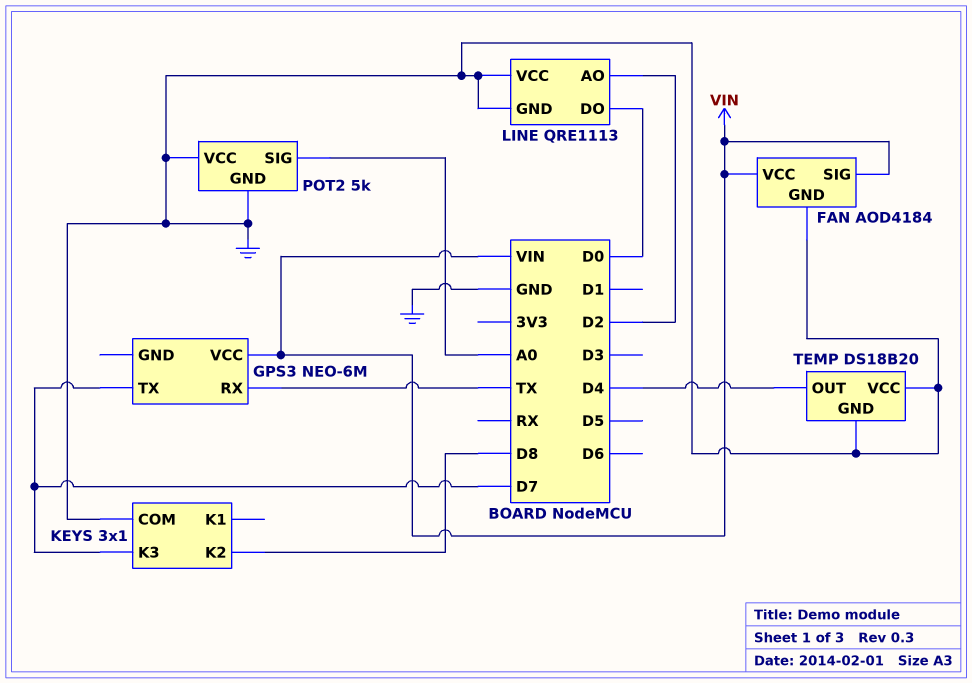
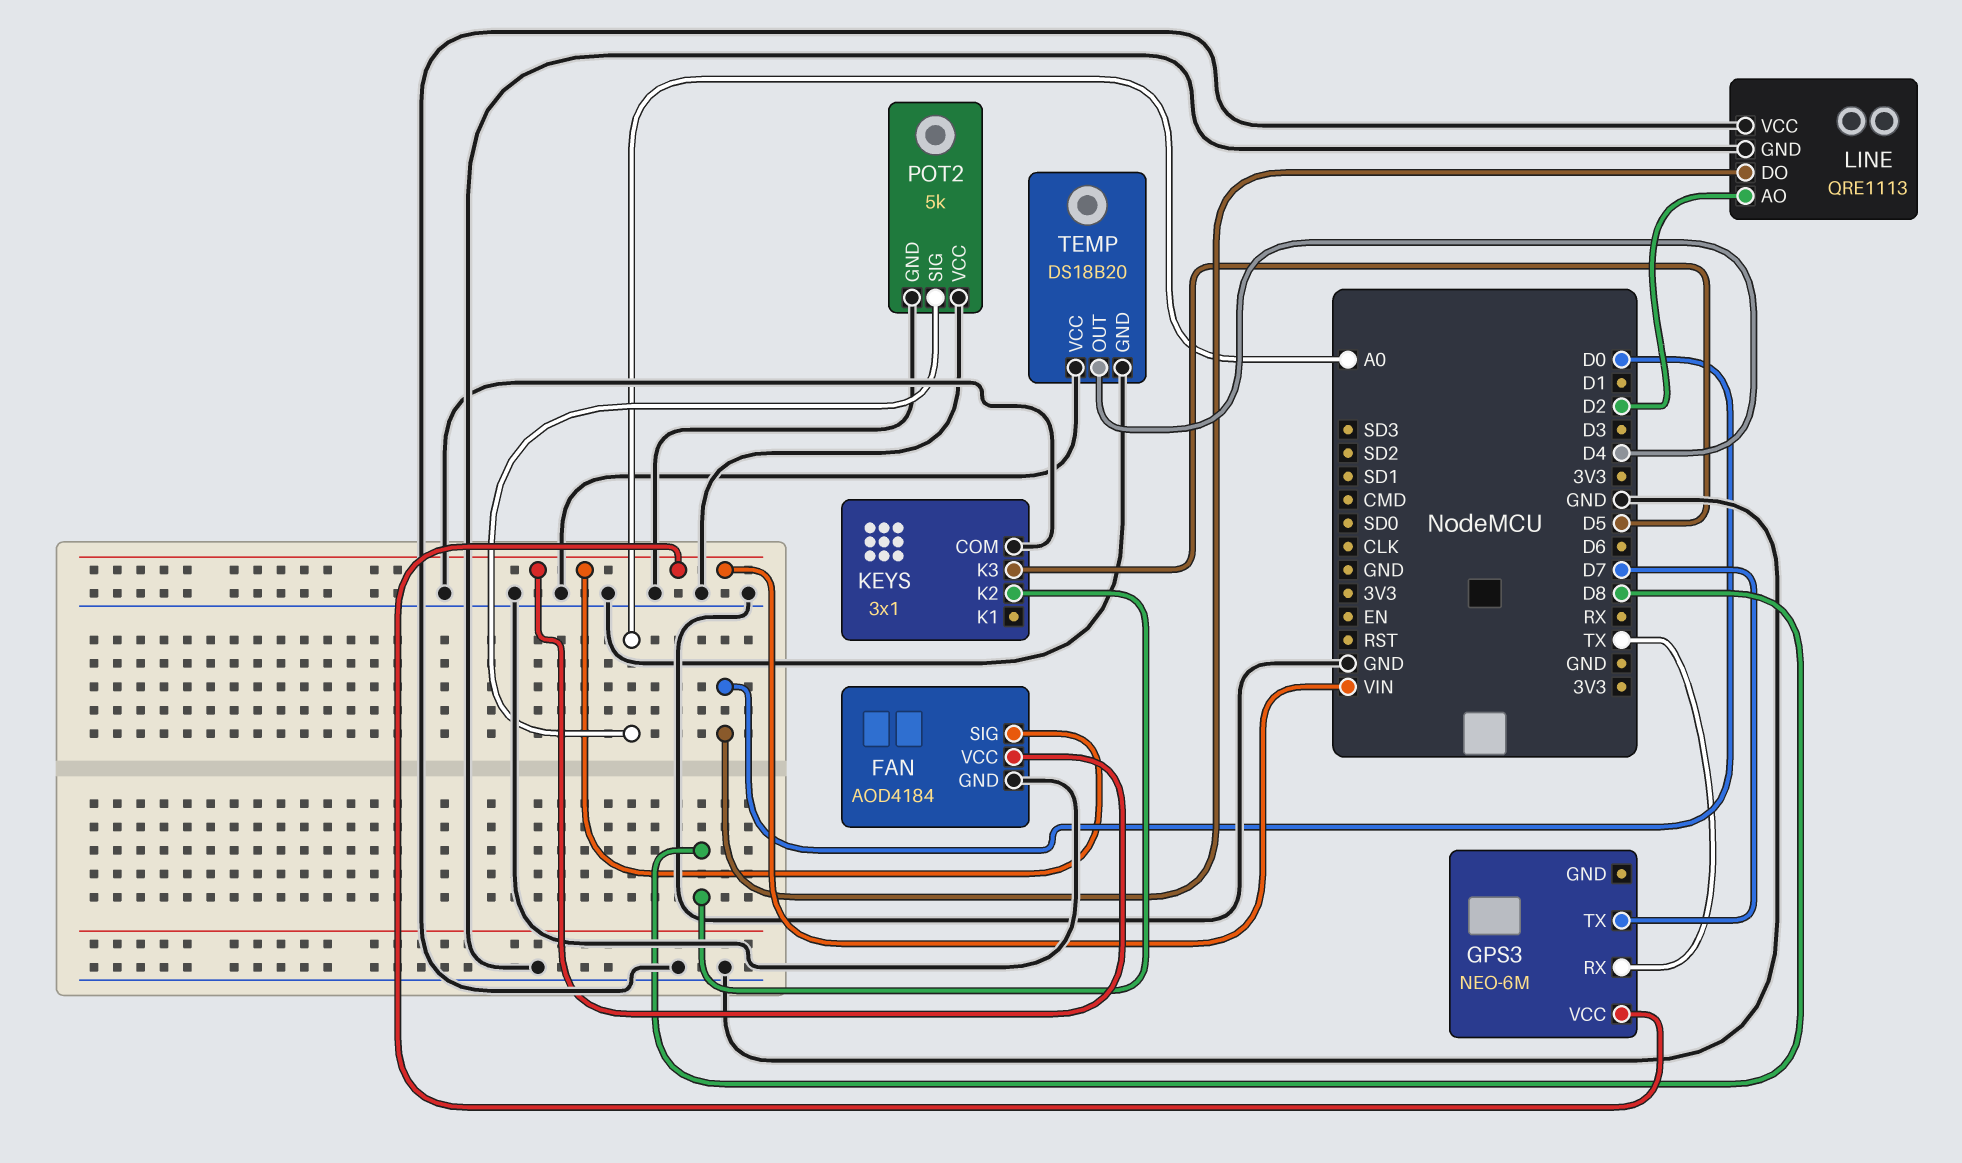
KEYS pin K3: D7 -> D5

